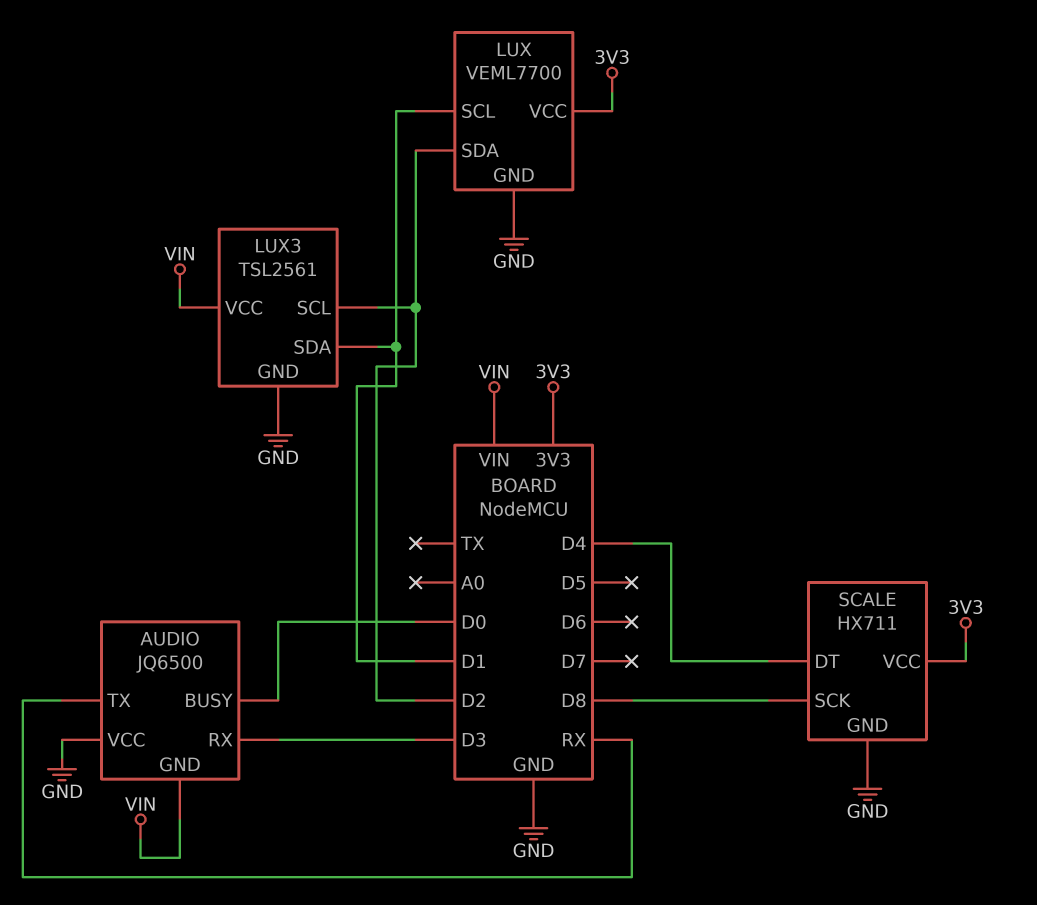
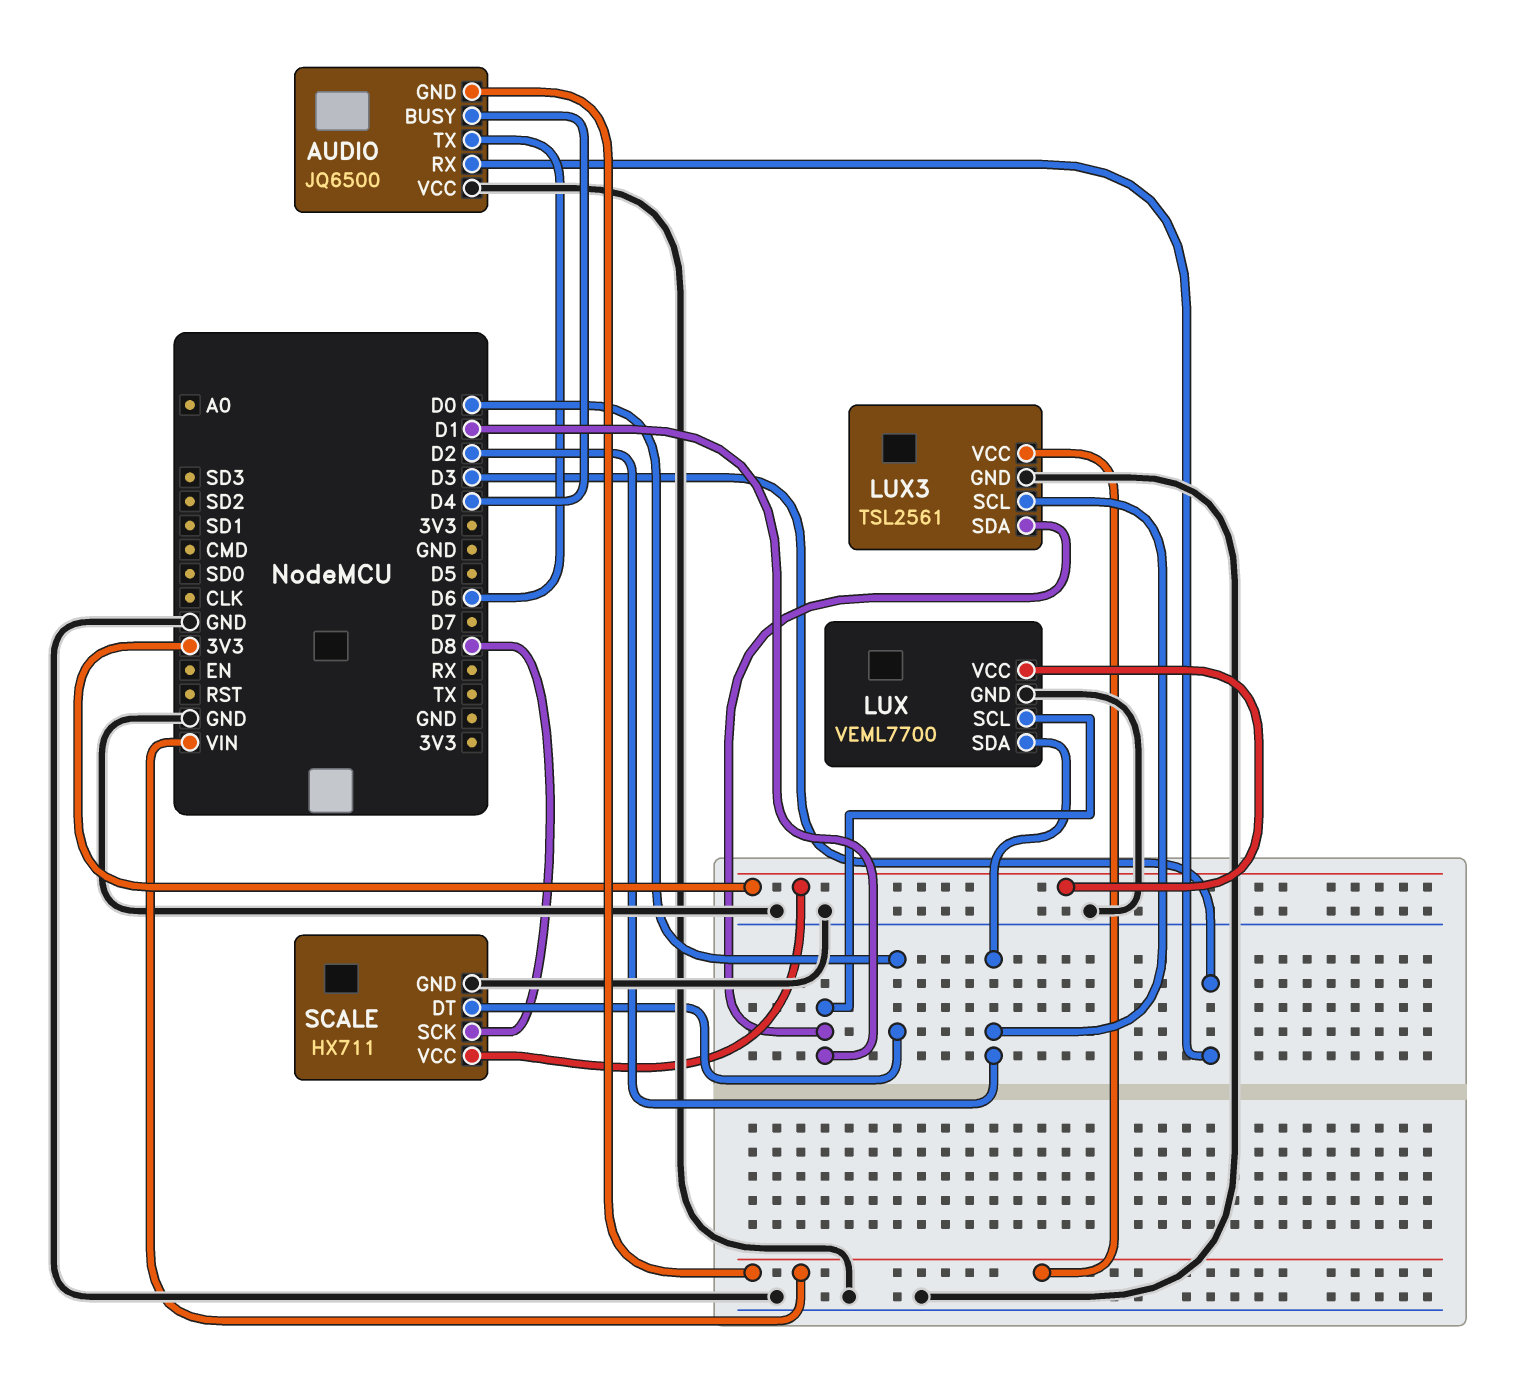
AUDIO pin BUSY: D0 -> D4
AUDIO pin TX: RX -> D6
SCALE pin DT: D4 -> D0

